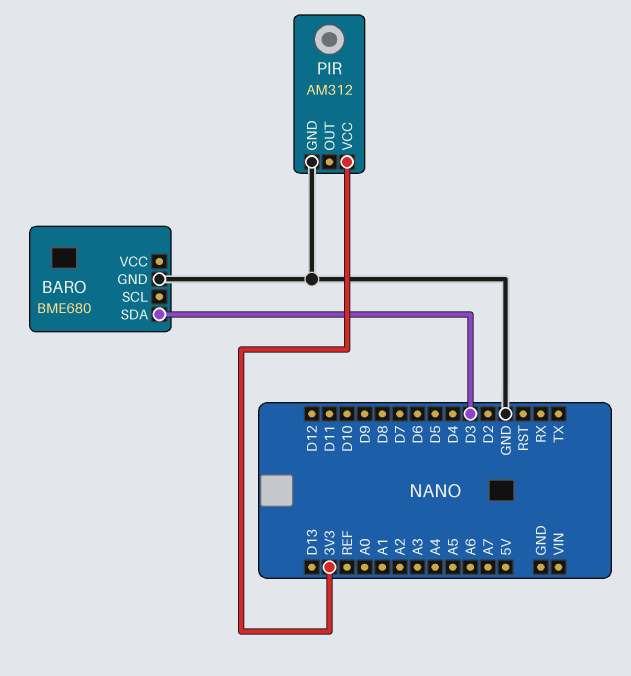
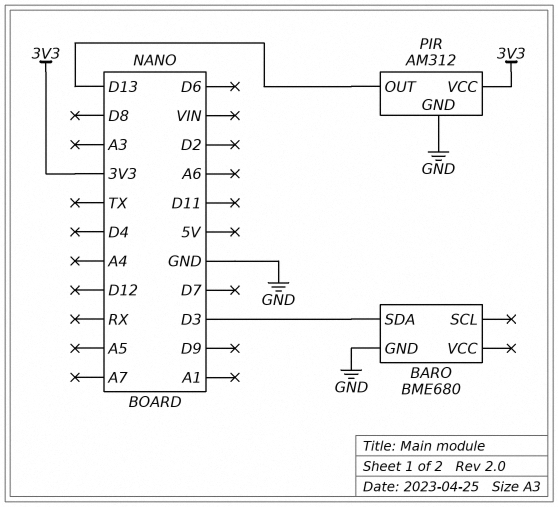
PIR pin OUT: none -> D13

